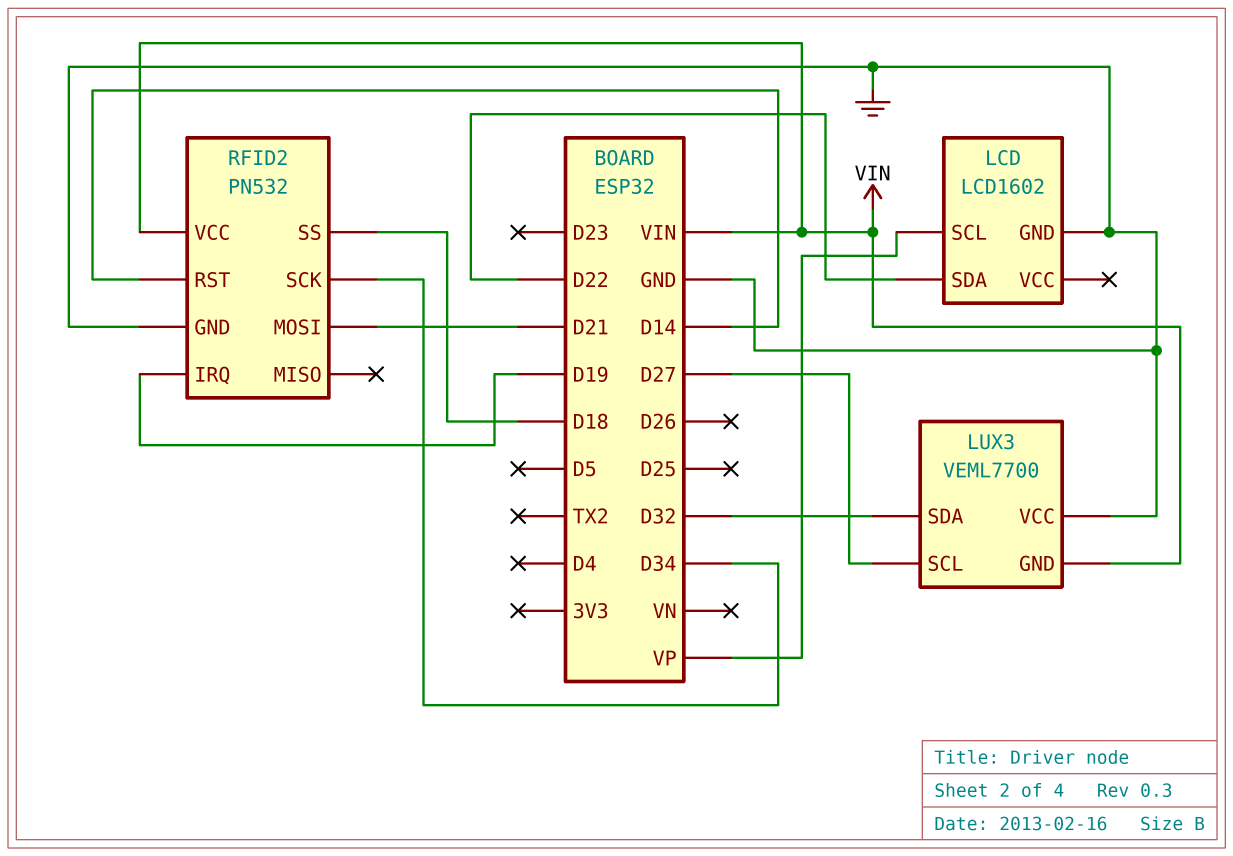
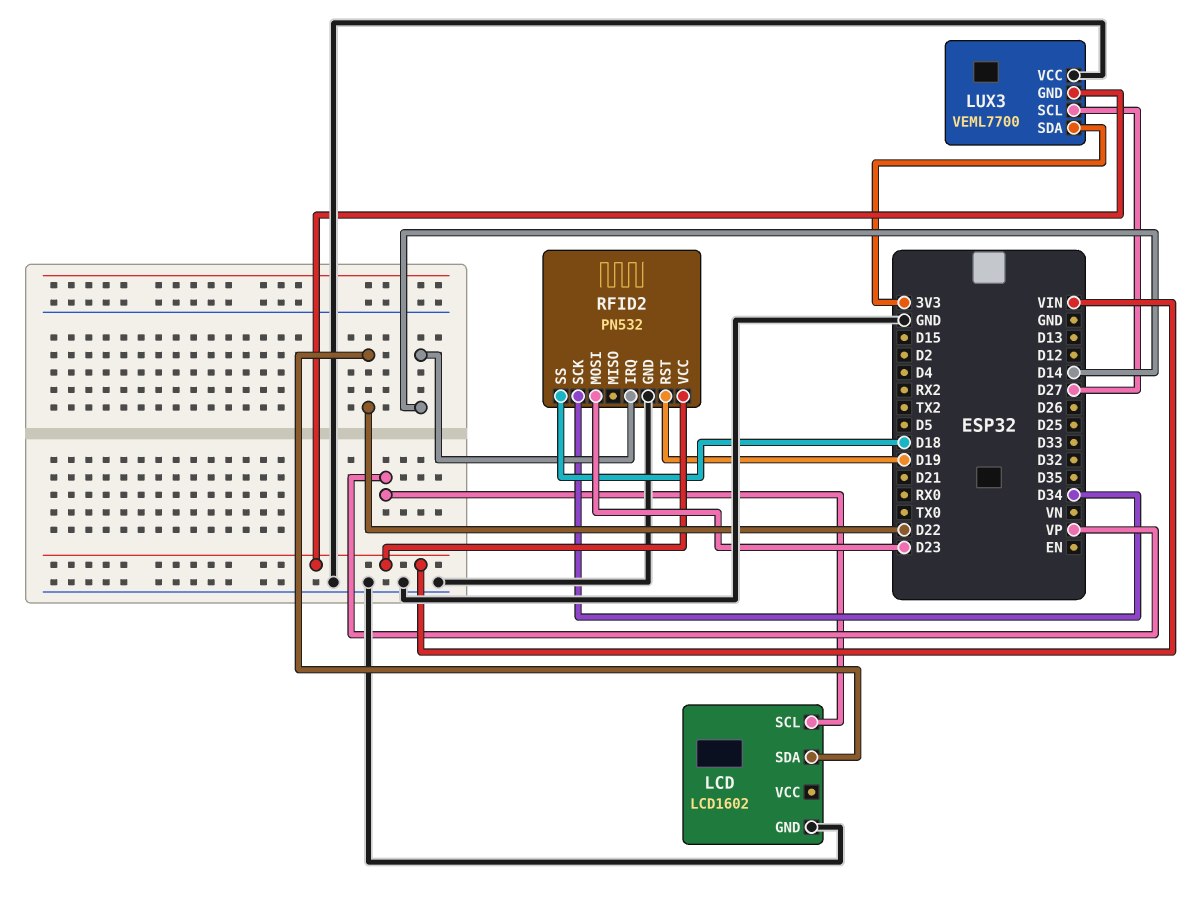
LUX3 pin SDA: D32 -> 3V3
RFID2 pin IRQ: D19 -> D14
RFID2 pin MOSI: D21 -> D23
RFID2 pin RST: D14 -> D19

